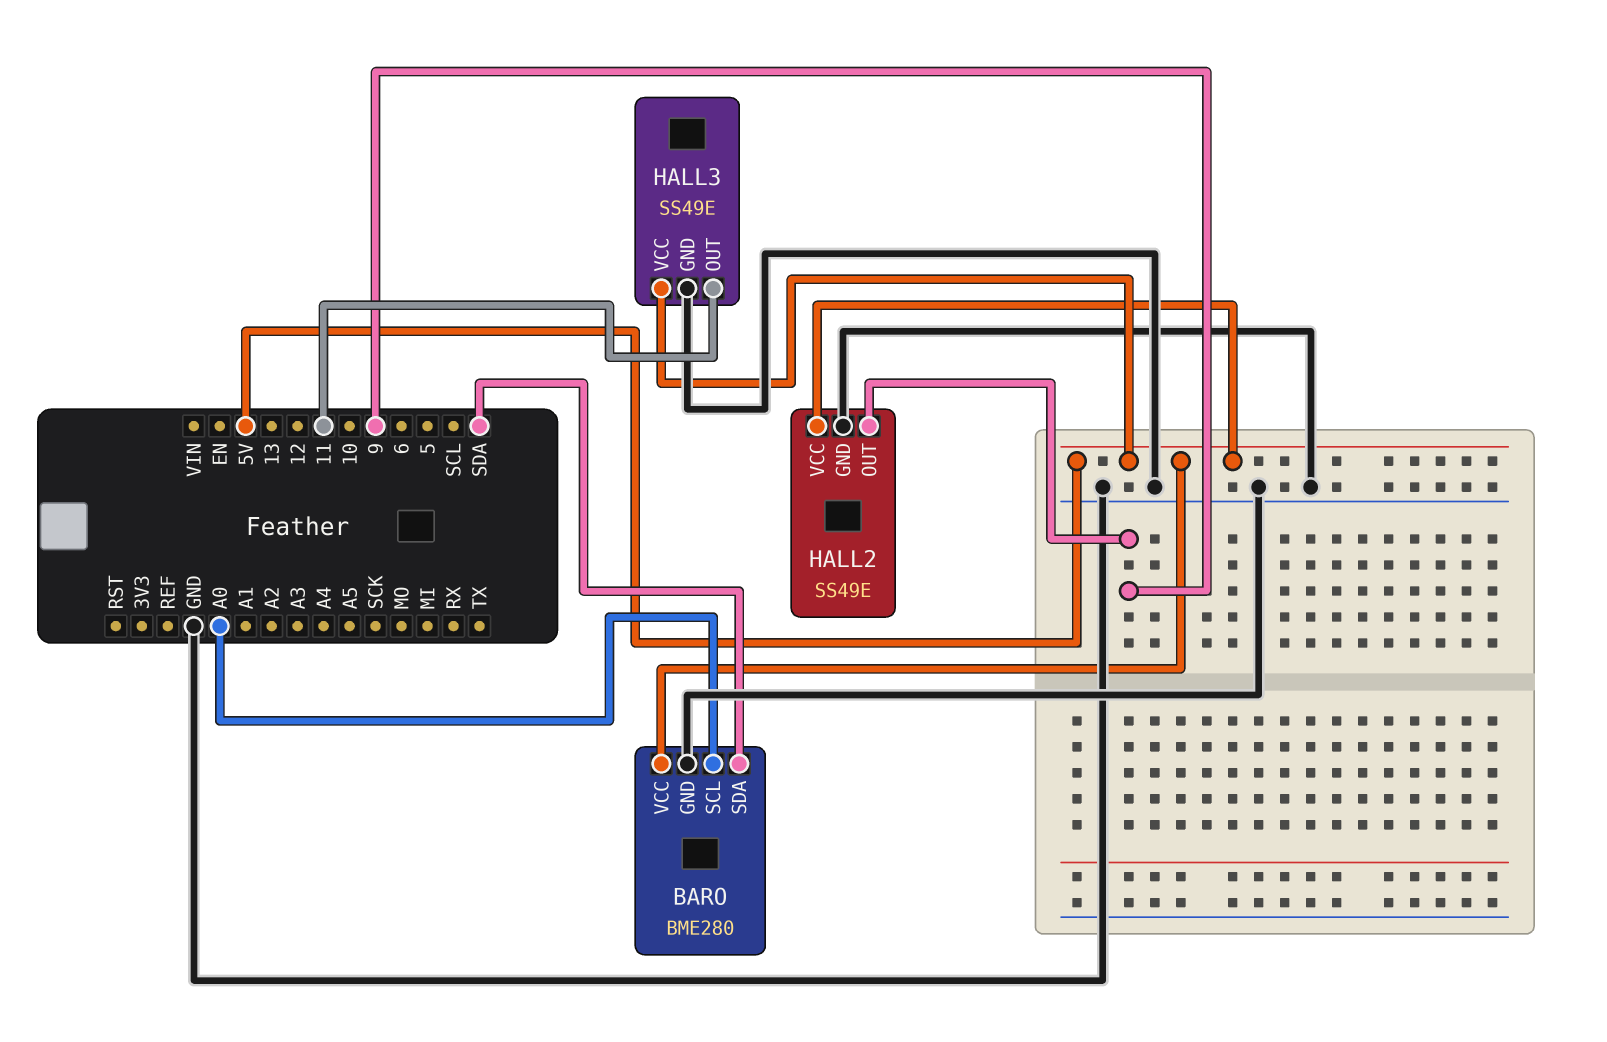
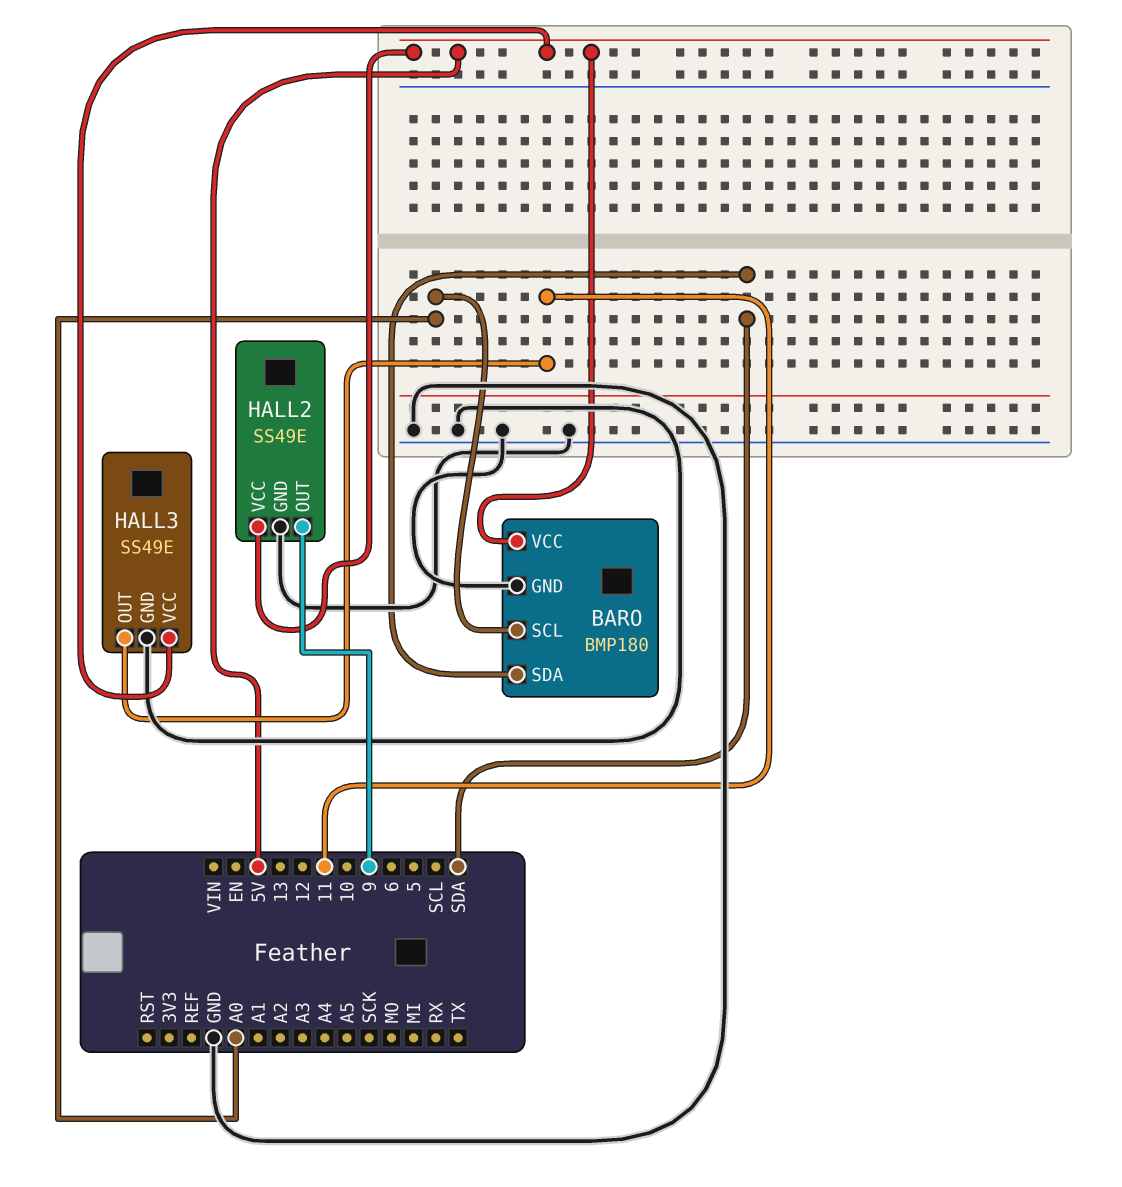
BARO: BME280 -> BMP180

